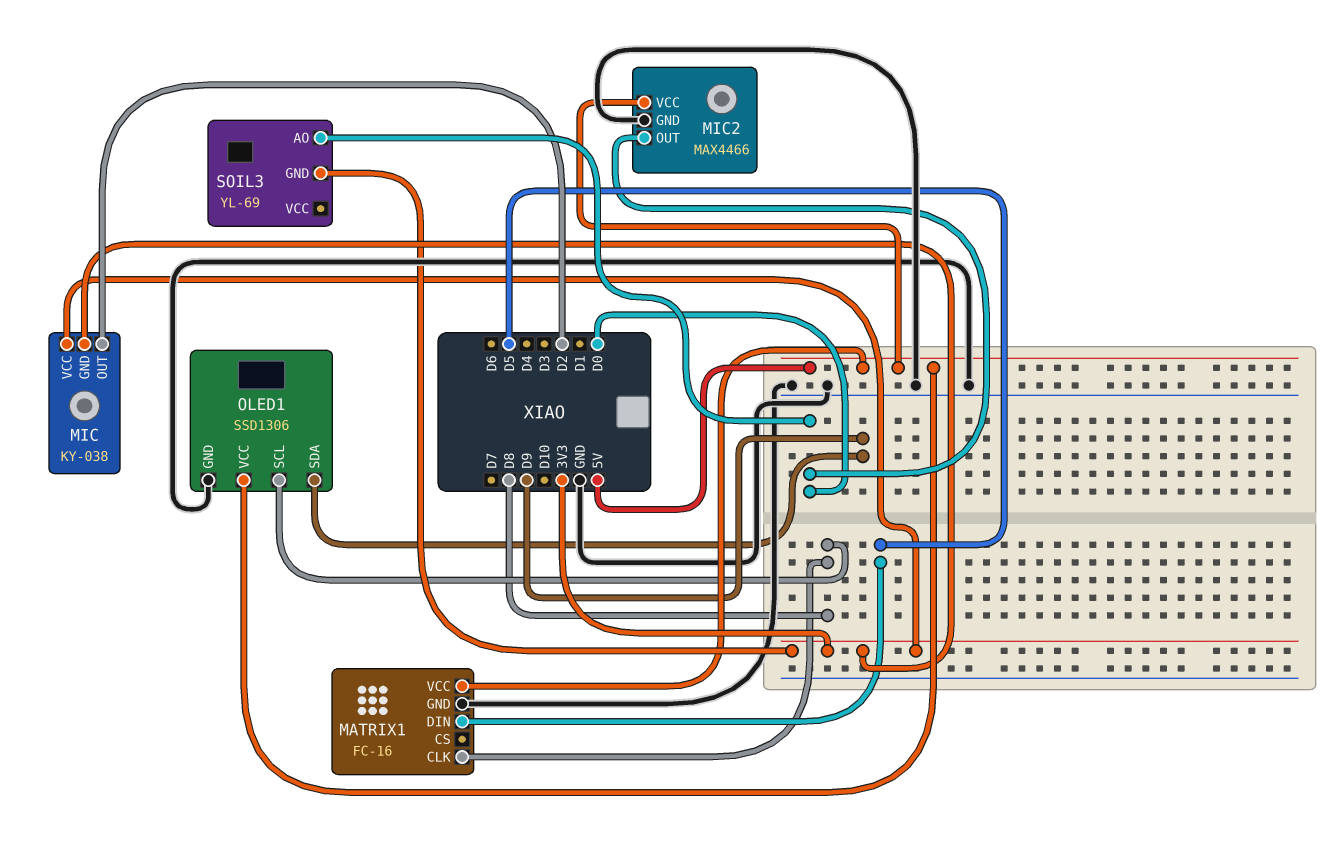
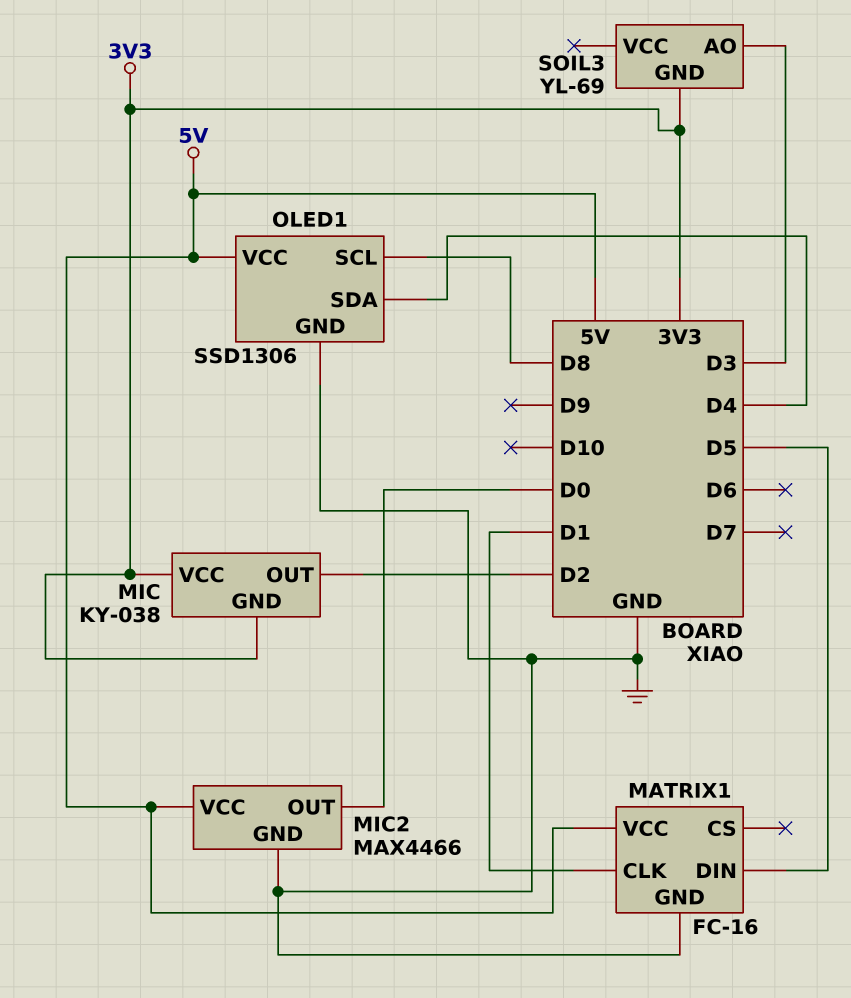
MATRIX1 pin CLK: D8 -> D1
OLED1 pin SDA: D9 -> D4
SOIL3 pin AO: D0 -> D3

